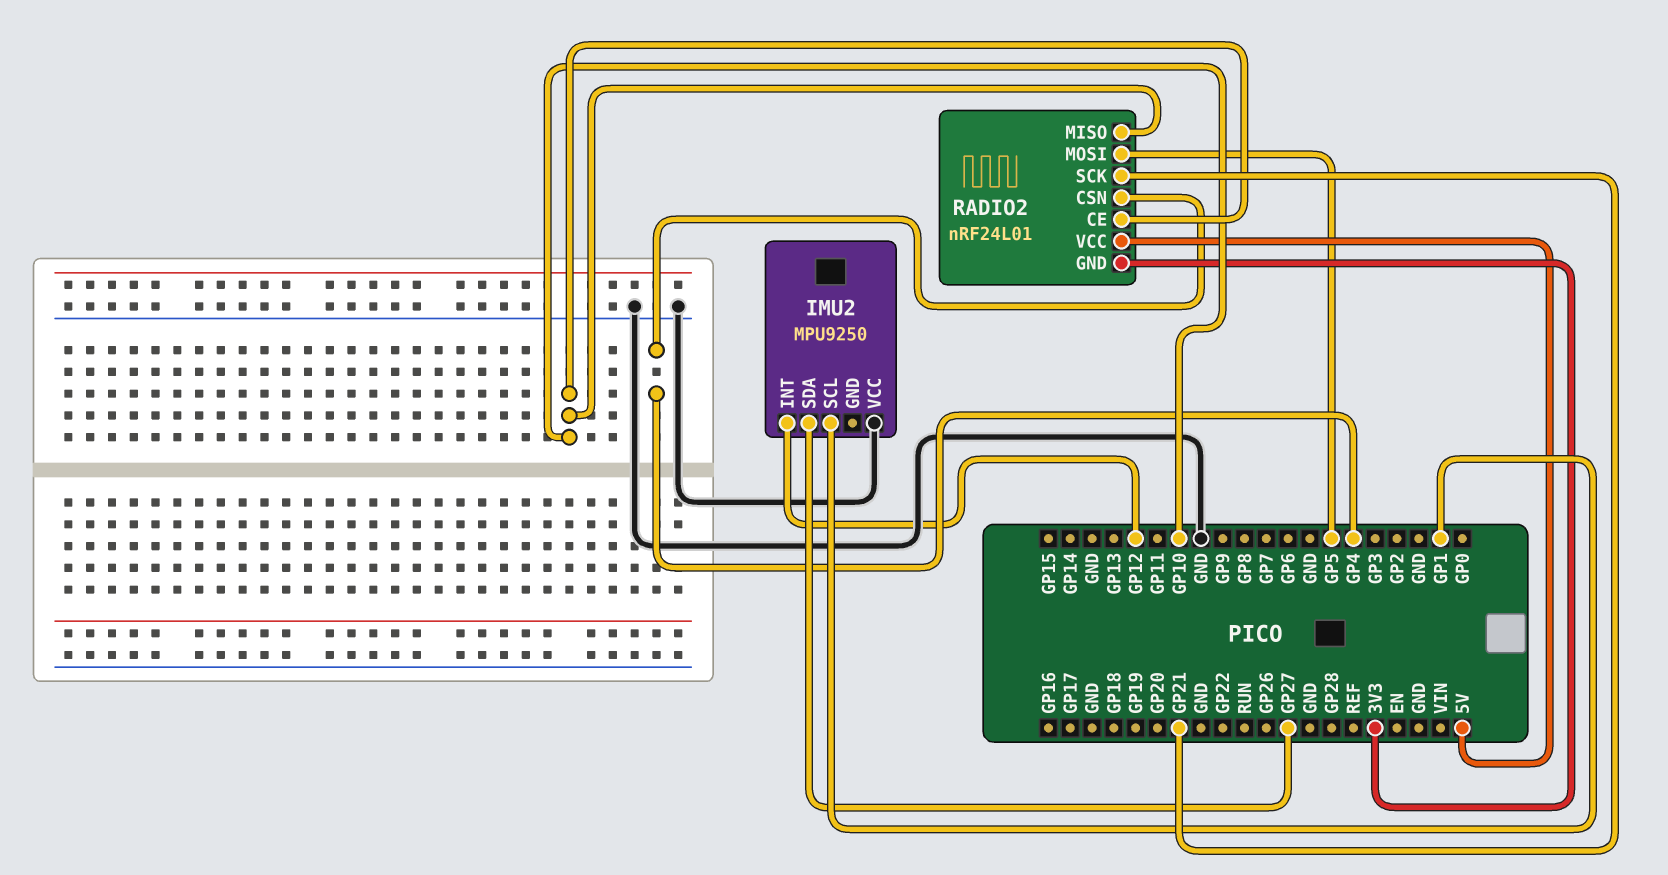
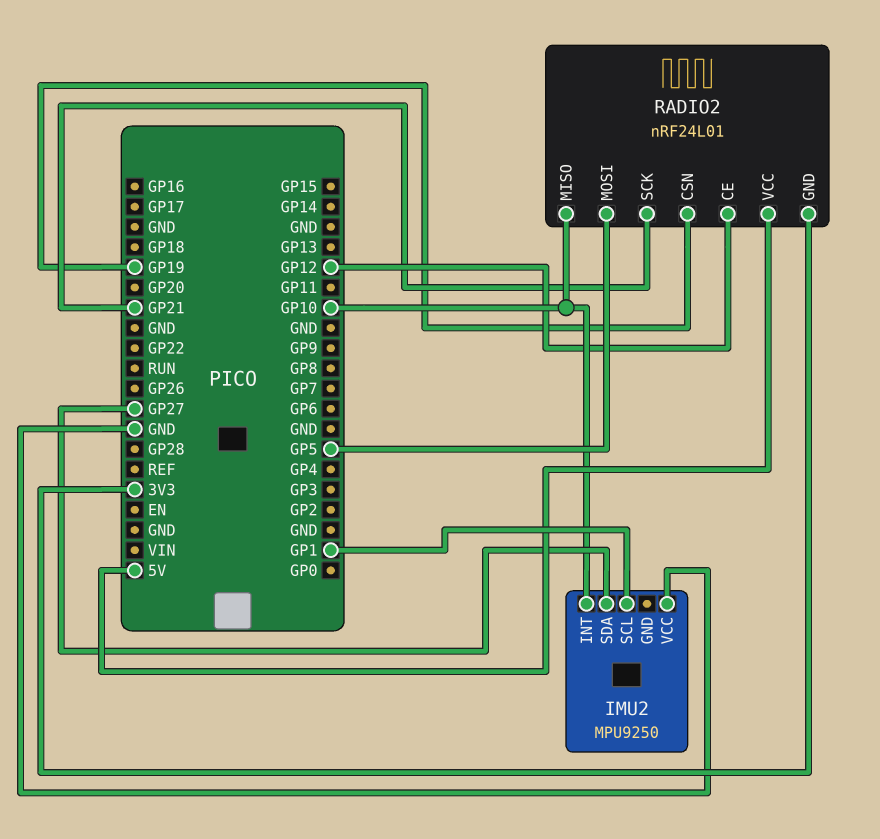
IMU2 pin INT: GP12 -> GP10
RADIO2 pin CE: GP10 -> GP12
RADIO2 pin CSN: GP4 -> GP19

